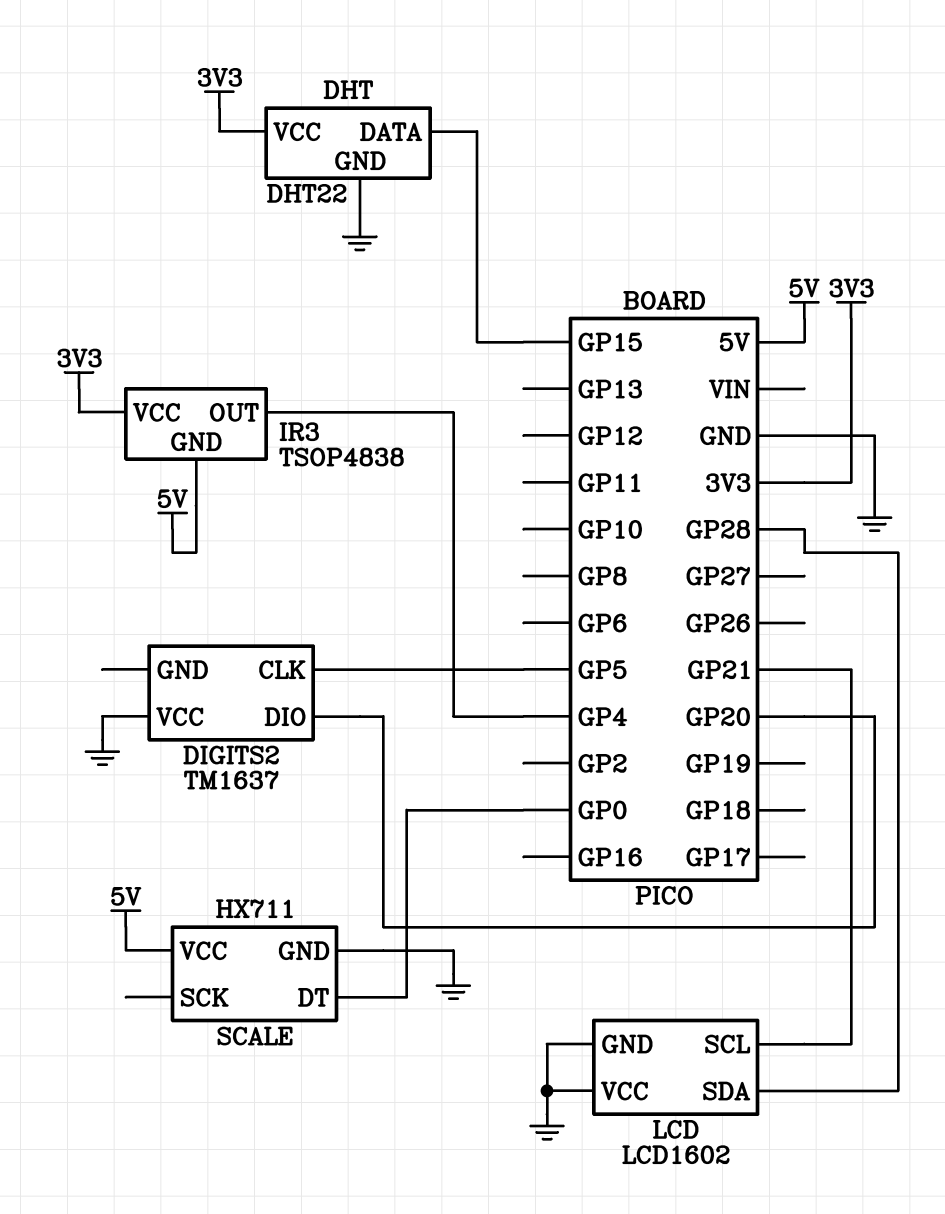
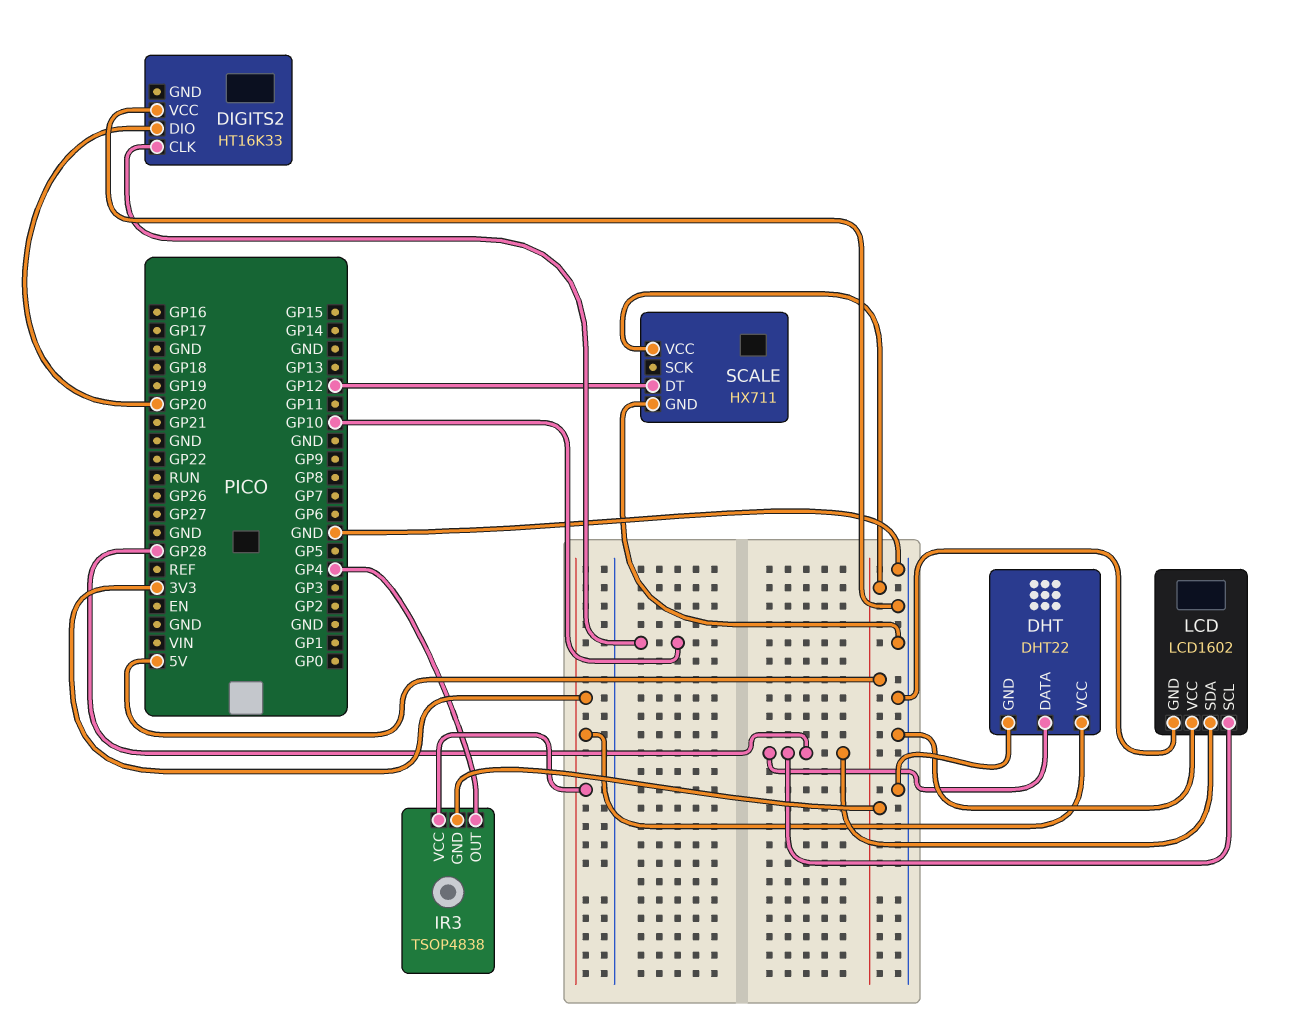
DHT pin DATA: GP15 -> GP28
DIGITS2: TM1637 -> HT16K33
DIGITS2 pin CLK: GP5 -> GP10
LCD pin SCL: GP21 -> GP28
SCALE pin DT: GP0 -> GP12

